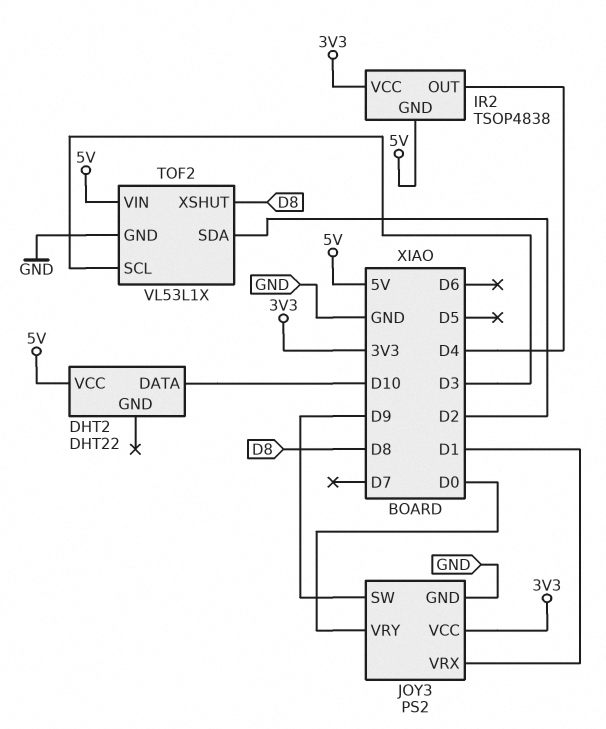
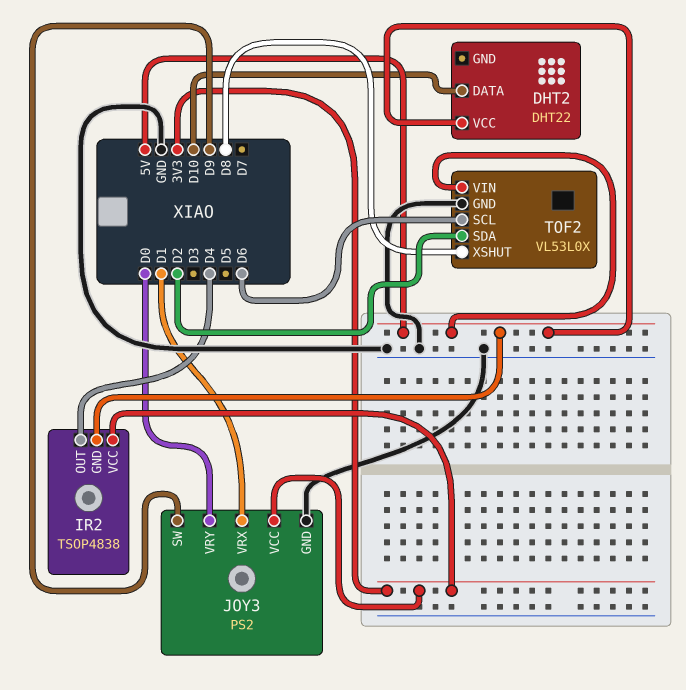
TOF2: VL53L1X -> VL53L0X
TOF2 pin SCL: D3 -> D6

